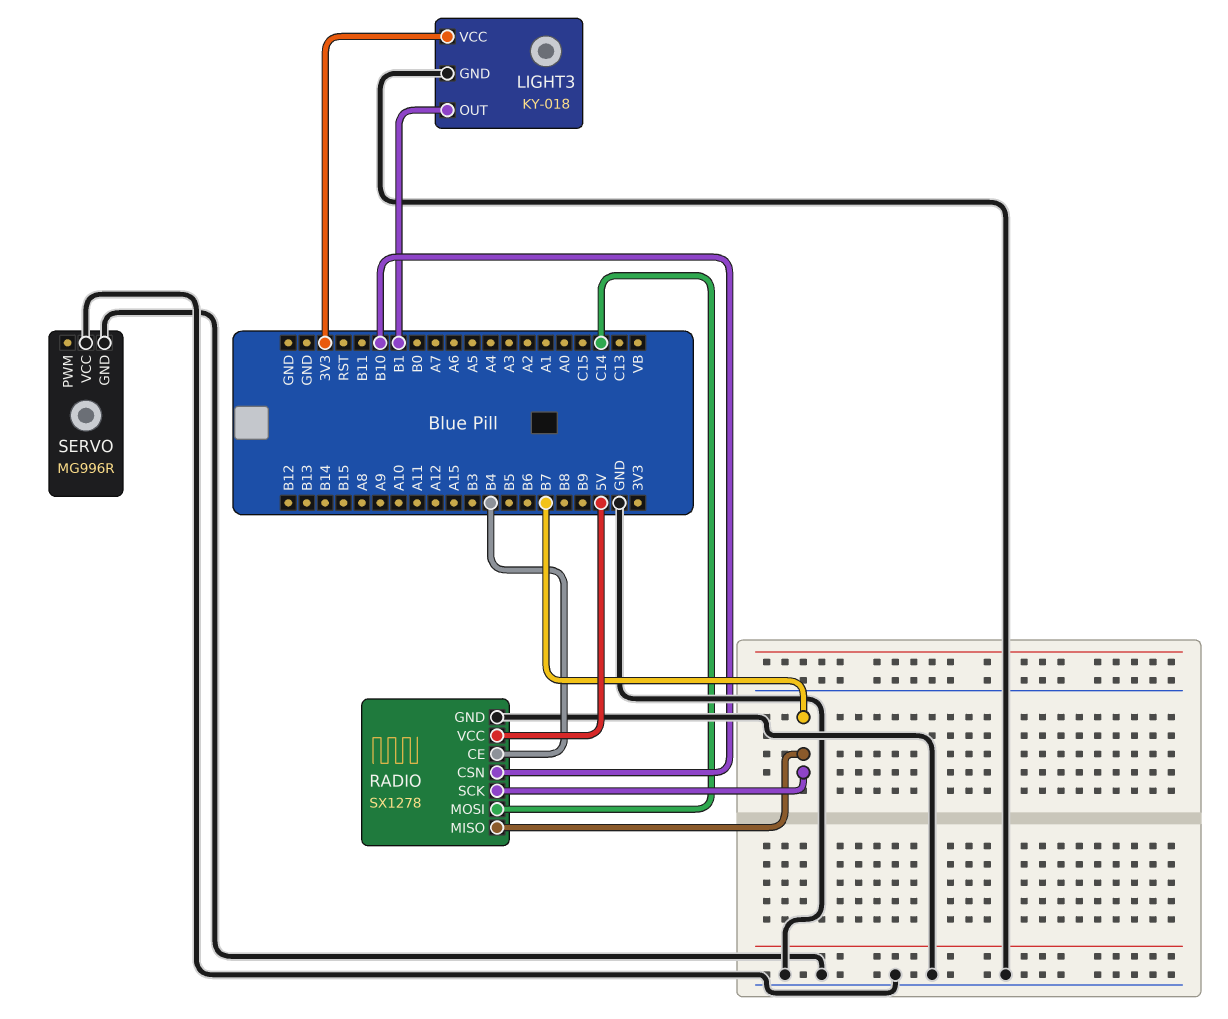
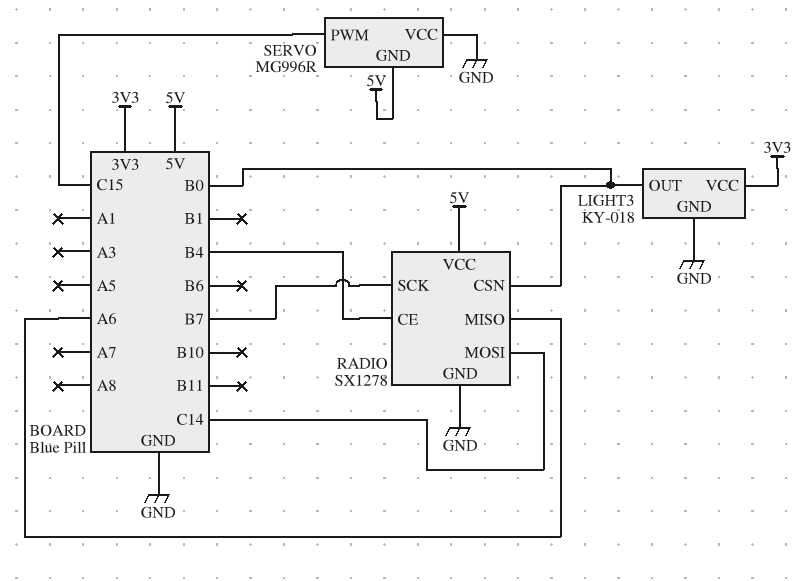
LIGHT3 pin OUT: B1 -> B0
RADIO pin CSN: B10 -> B0
RADIO pin MISO: B7 -> A6
SERVO pin GND: GND -> 5V
SERVO pin PWM: none -> C15

